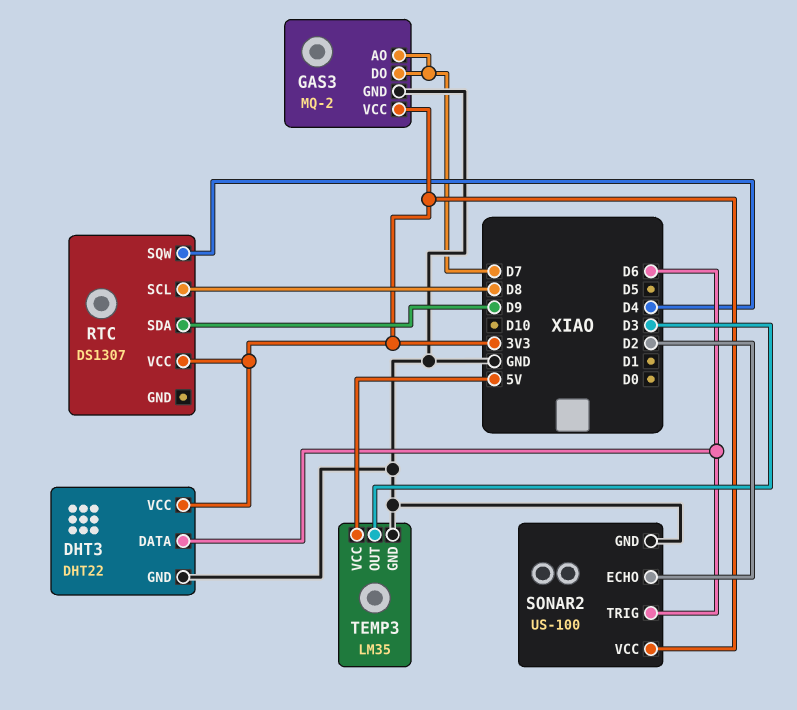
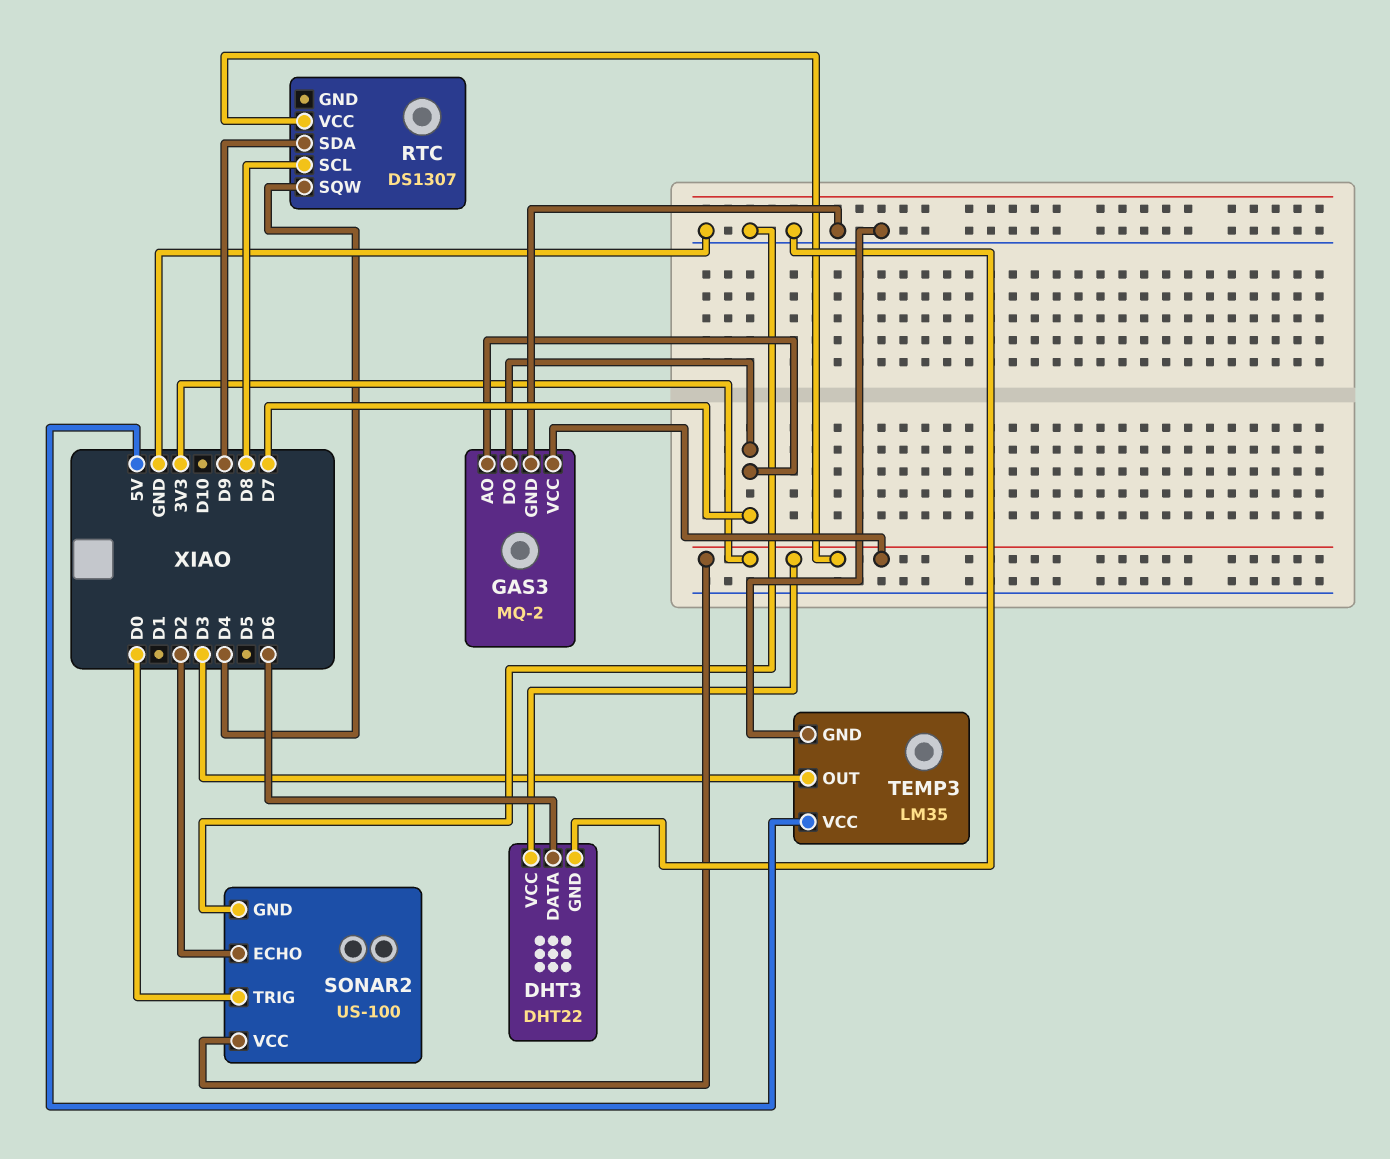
SONAR2 pin TRIG: D6 -> D0

